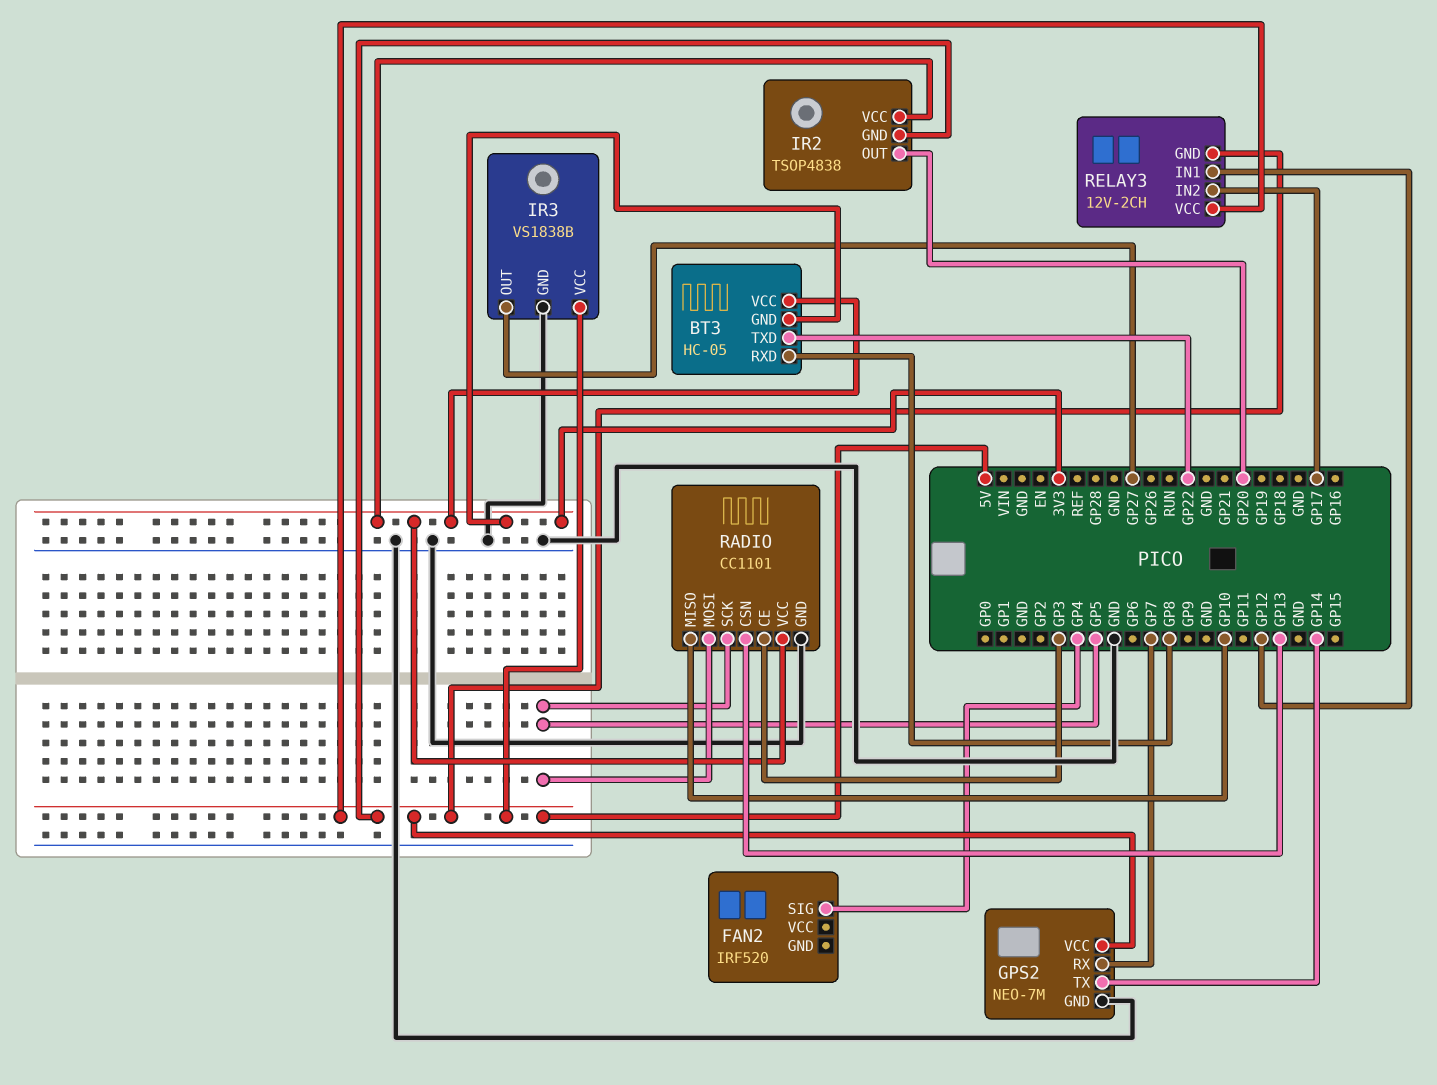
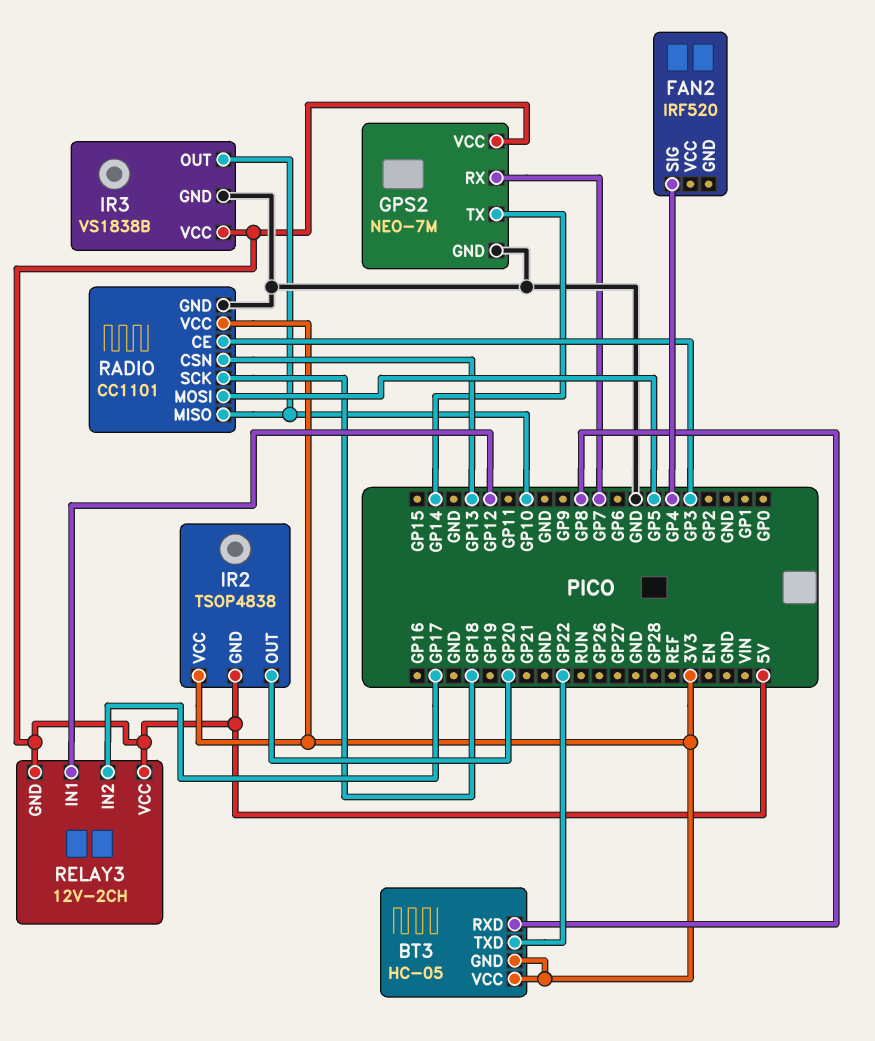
IR3 pin OUT: GP27 -> GP10
RADIO pin SCK: GP5 -> GP18

